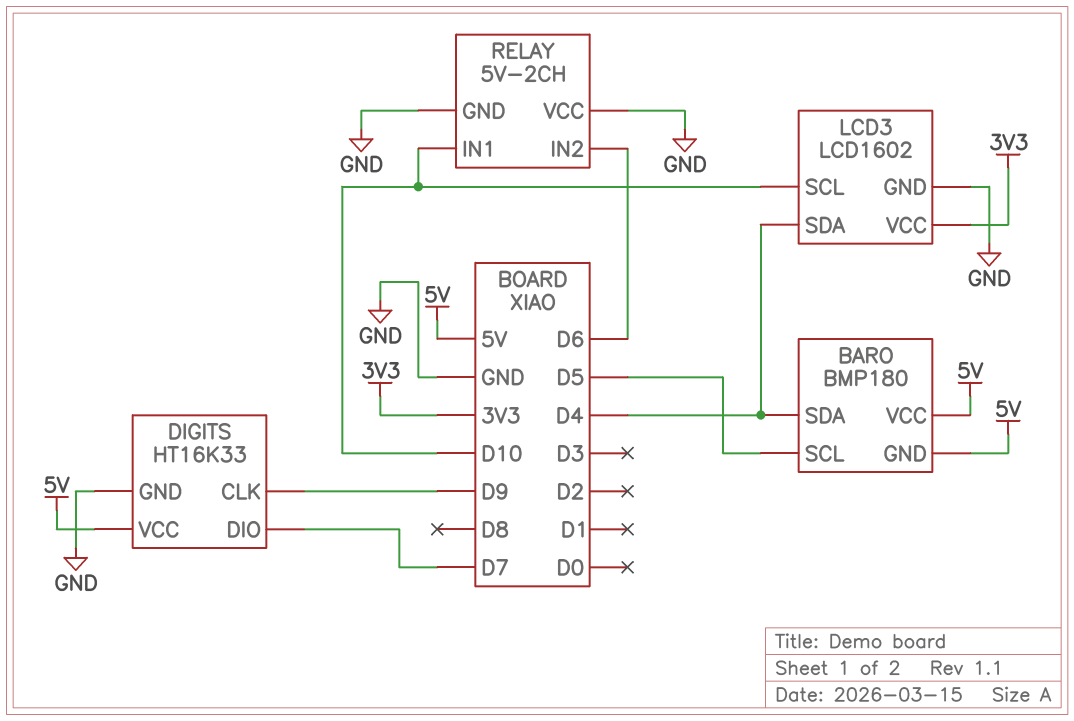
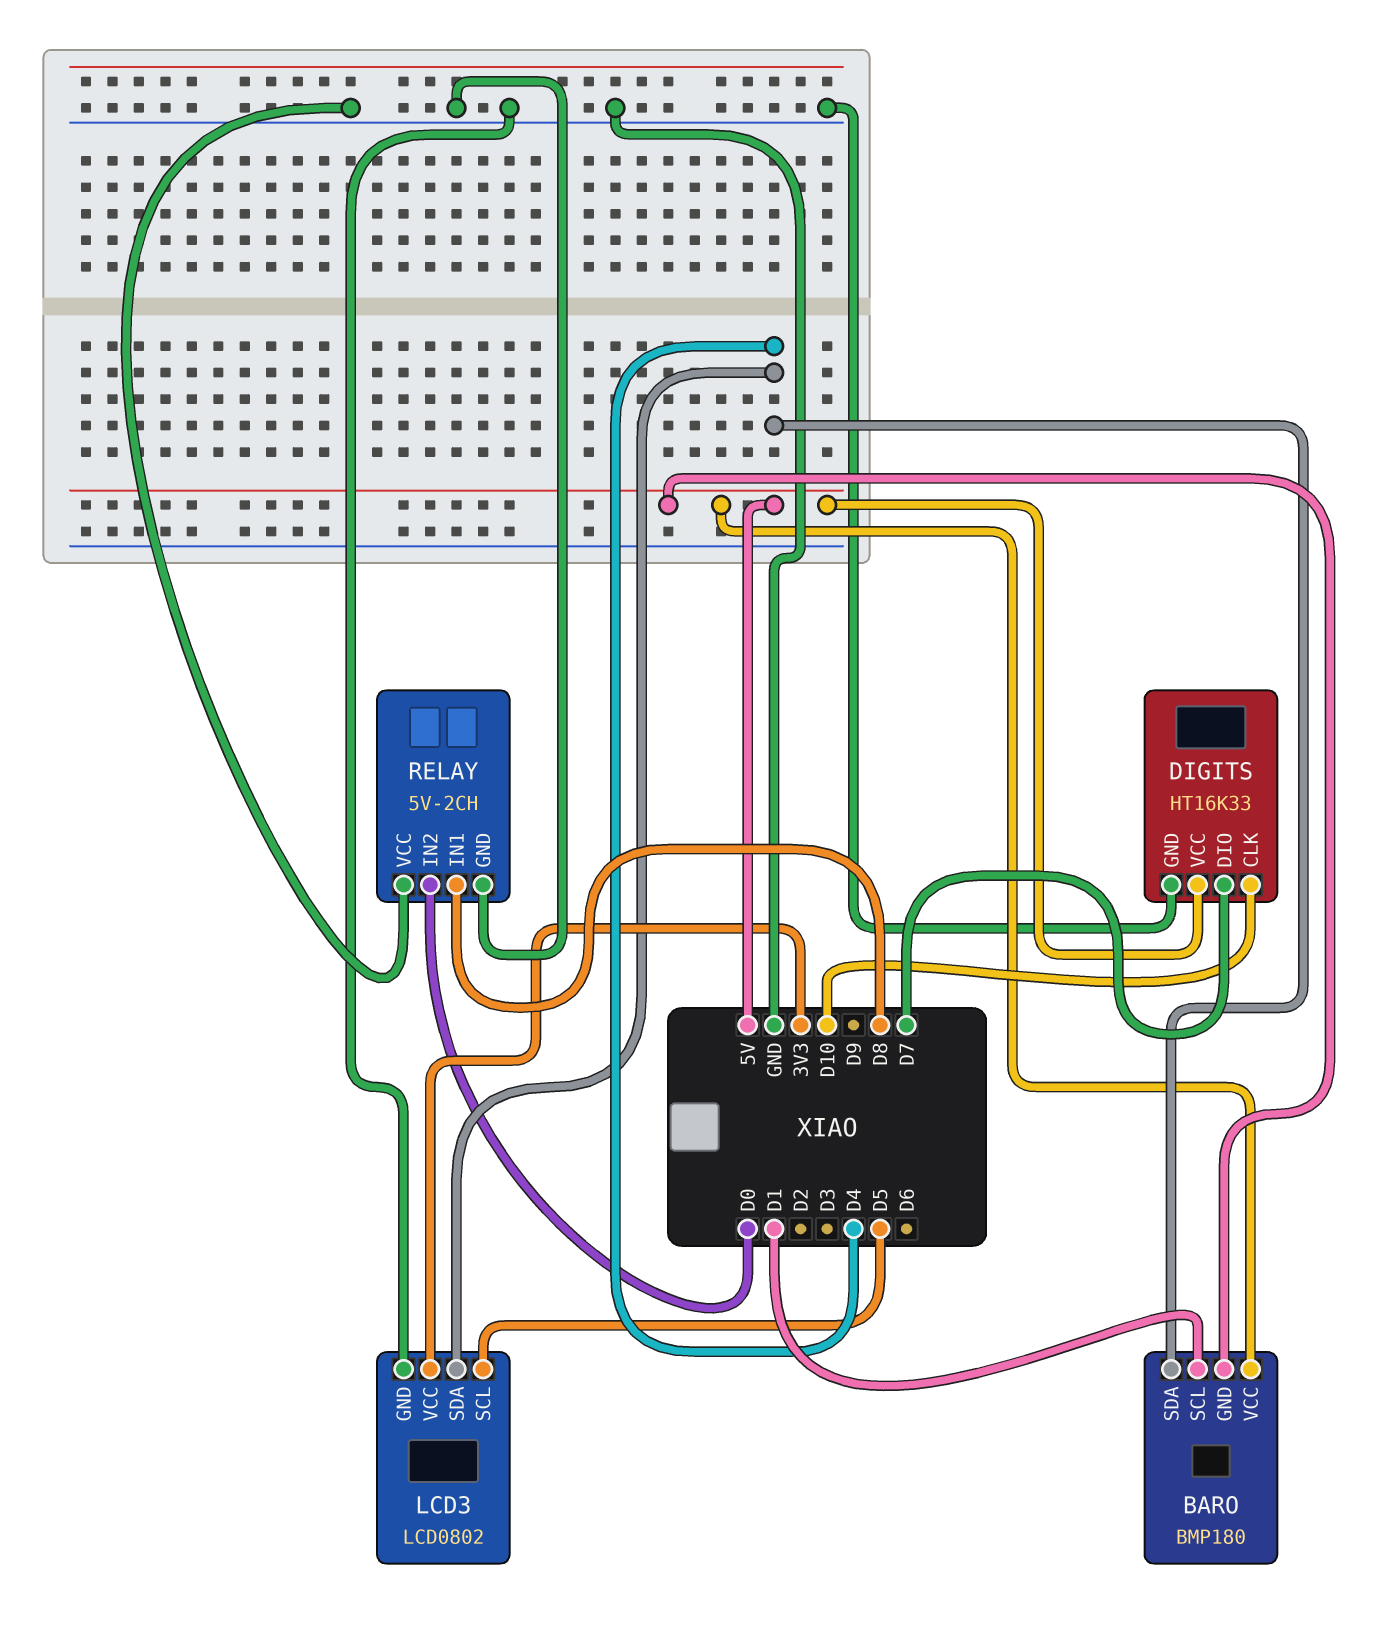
BARO pin SCL: D5 -> D1
DIGITS pin CLK: D9 -> D10
LCD3: LCD1602 -> LCD0802
LCD3 pin SCL: D10 -> D5
RELAY pin IN1: D10 -> D8
RELAY pin IN2: D6 -> D0

